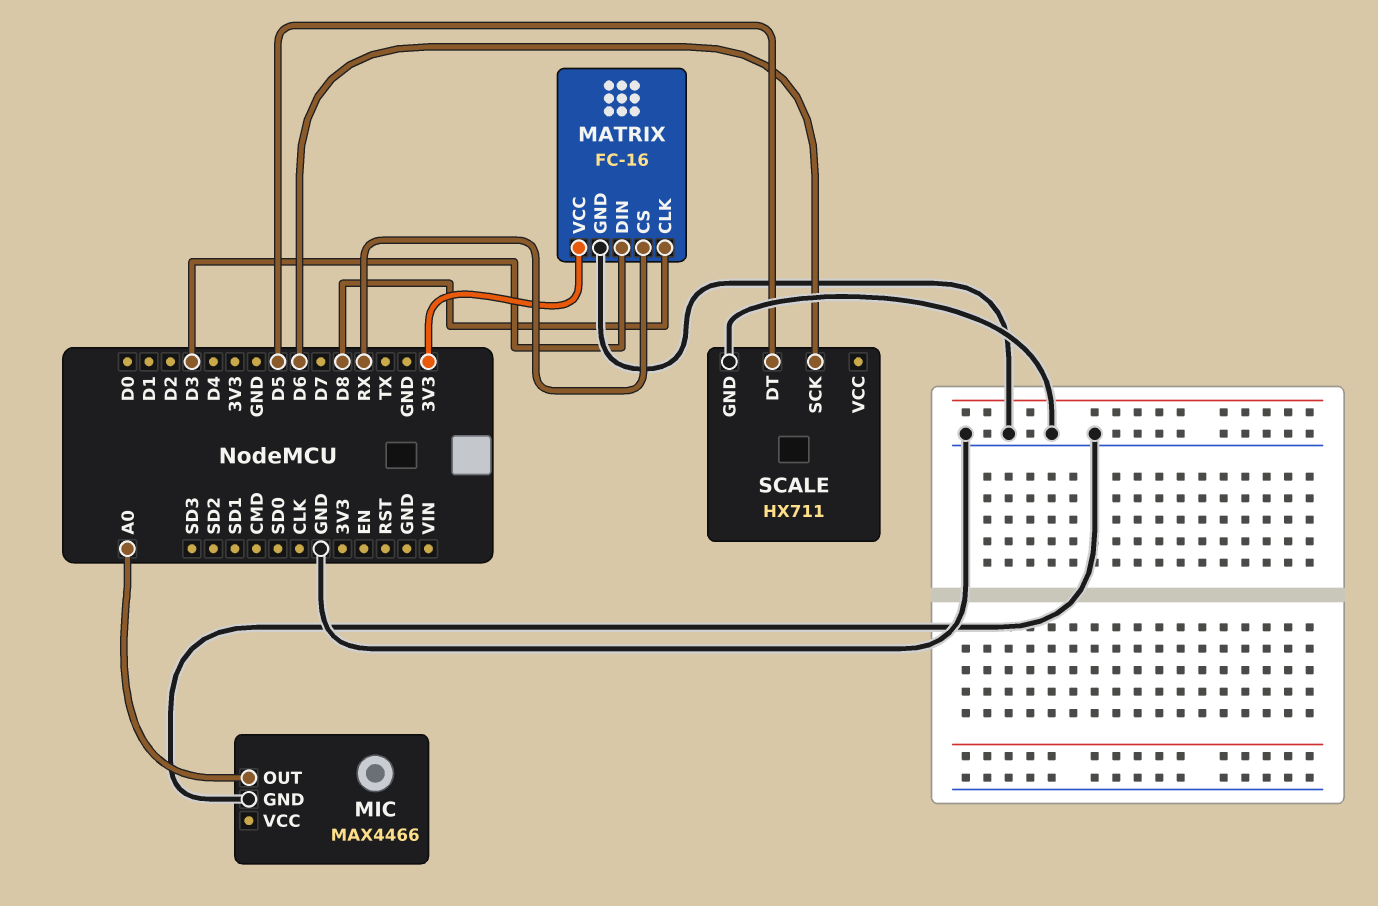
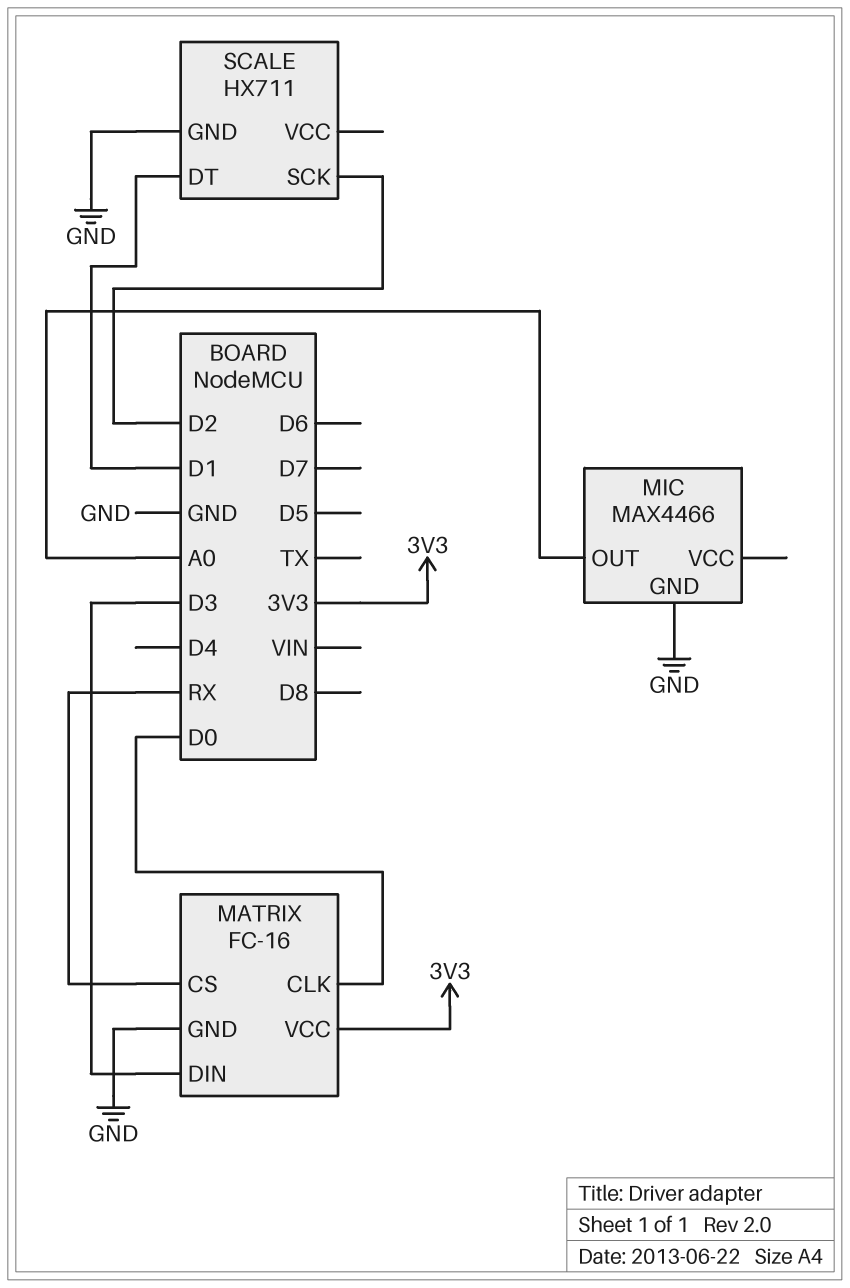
MATRIX pin CLK: D8 -> D0
SCALE pin DT: D5 -> D1
SCALE pin SCK: D6 -> D2

